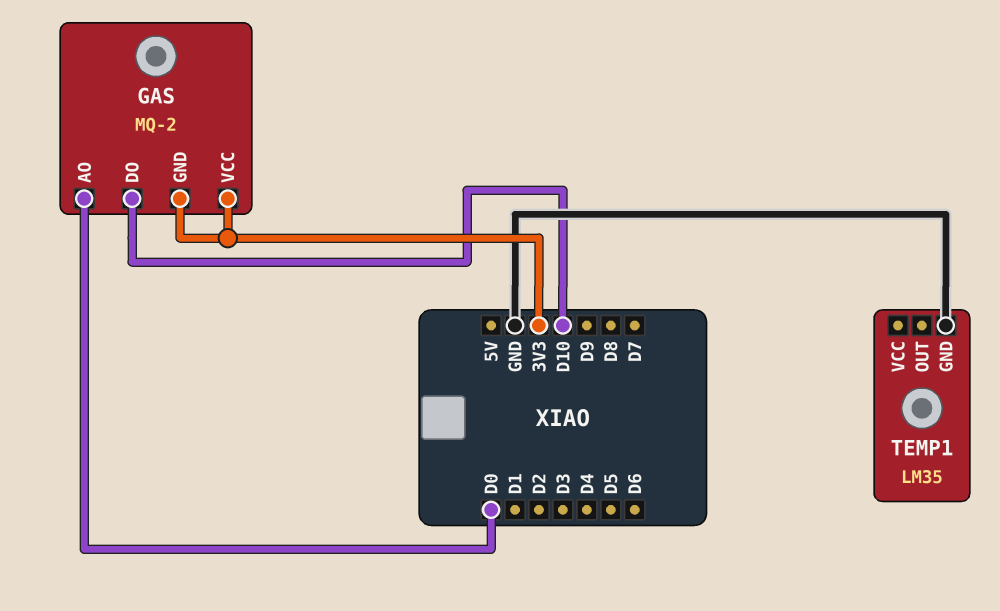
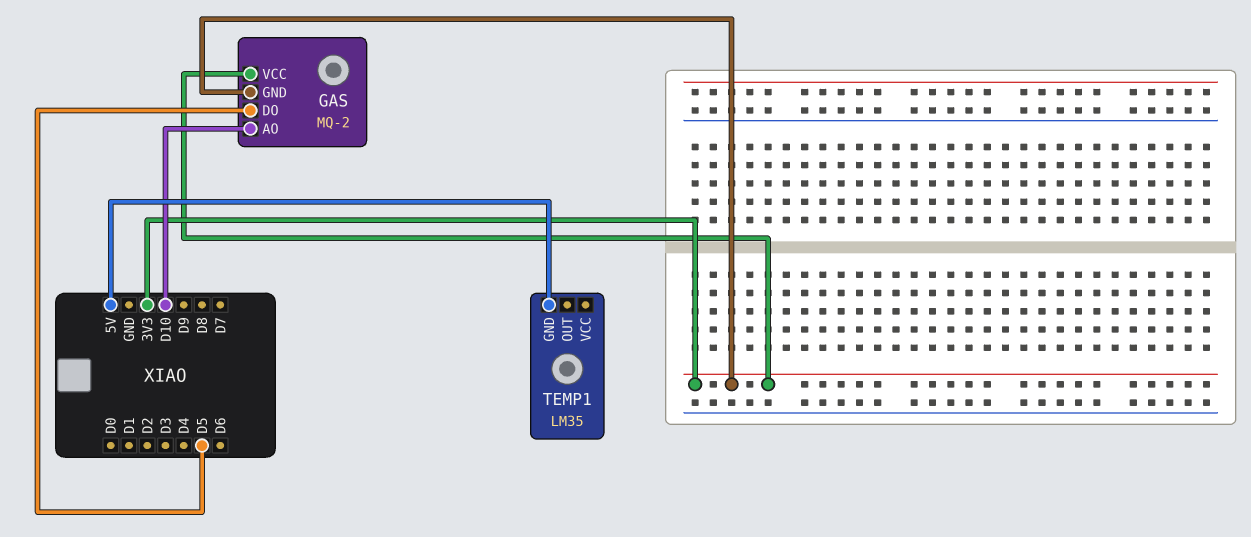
GAS pin AO: D0 -> D10
GAS pin DO: D10 -> D5
TEMP1 pin GND: GND -> 5V

